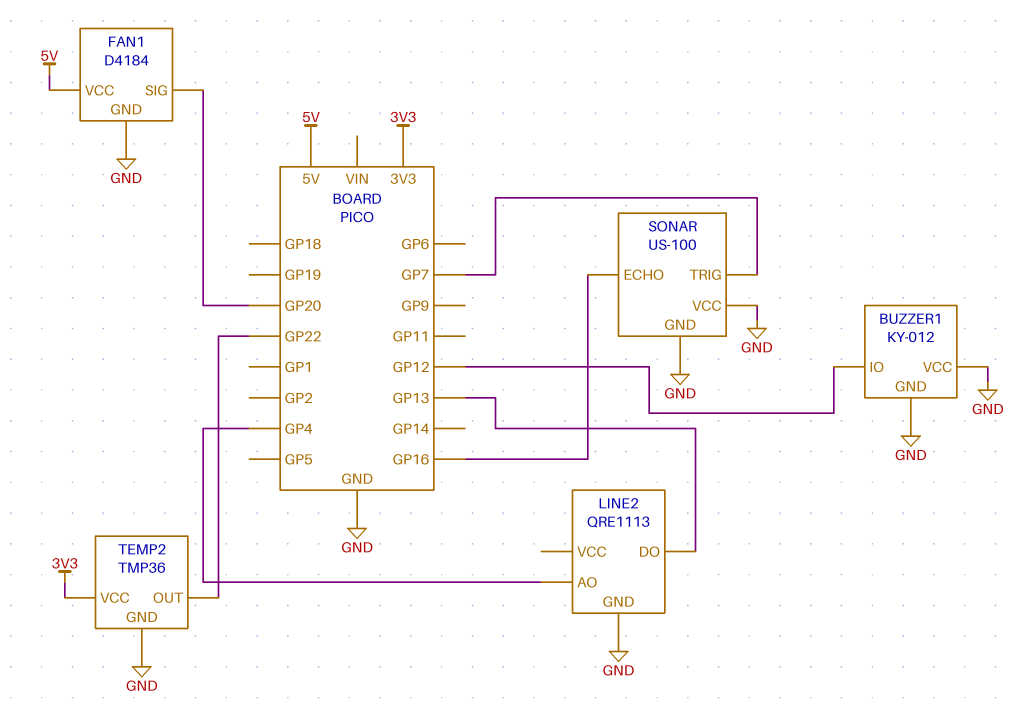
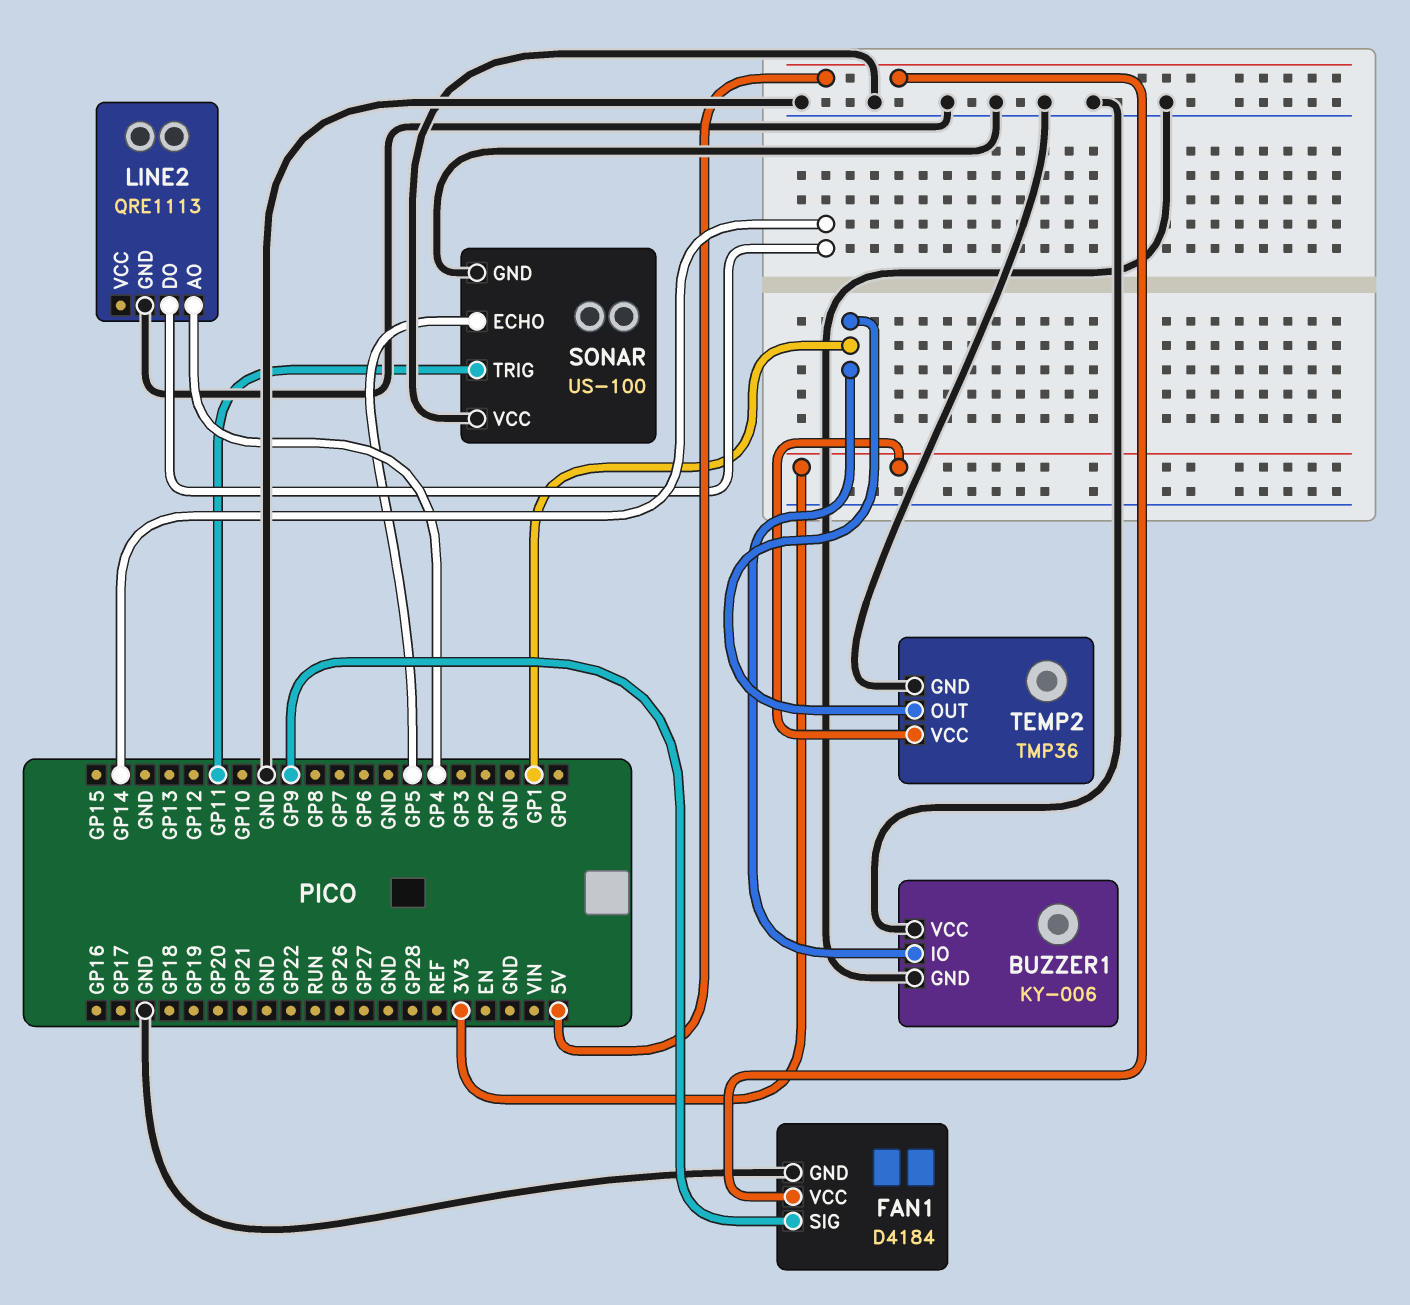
BUZZER1: KY-012 -> KY-006
BUZZER1 pin IO: GP12 -> GP1
FAN1 pin SIG: GP20 -> GP9
LINE2 pin DO: GP13 -> GP14
SONAR pin ECHO: GP16 -> GP5
SONAR pin TRIG: GP7 -> GP11
TEMP2 pin OUT: GP22 -> GP1

